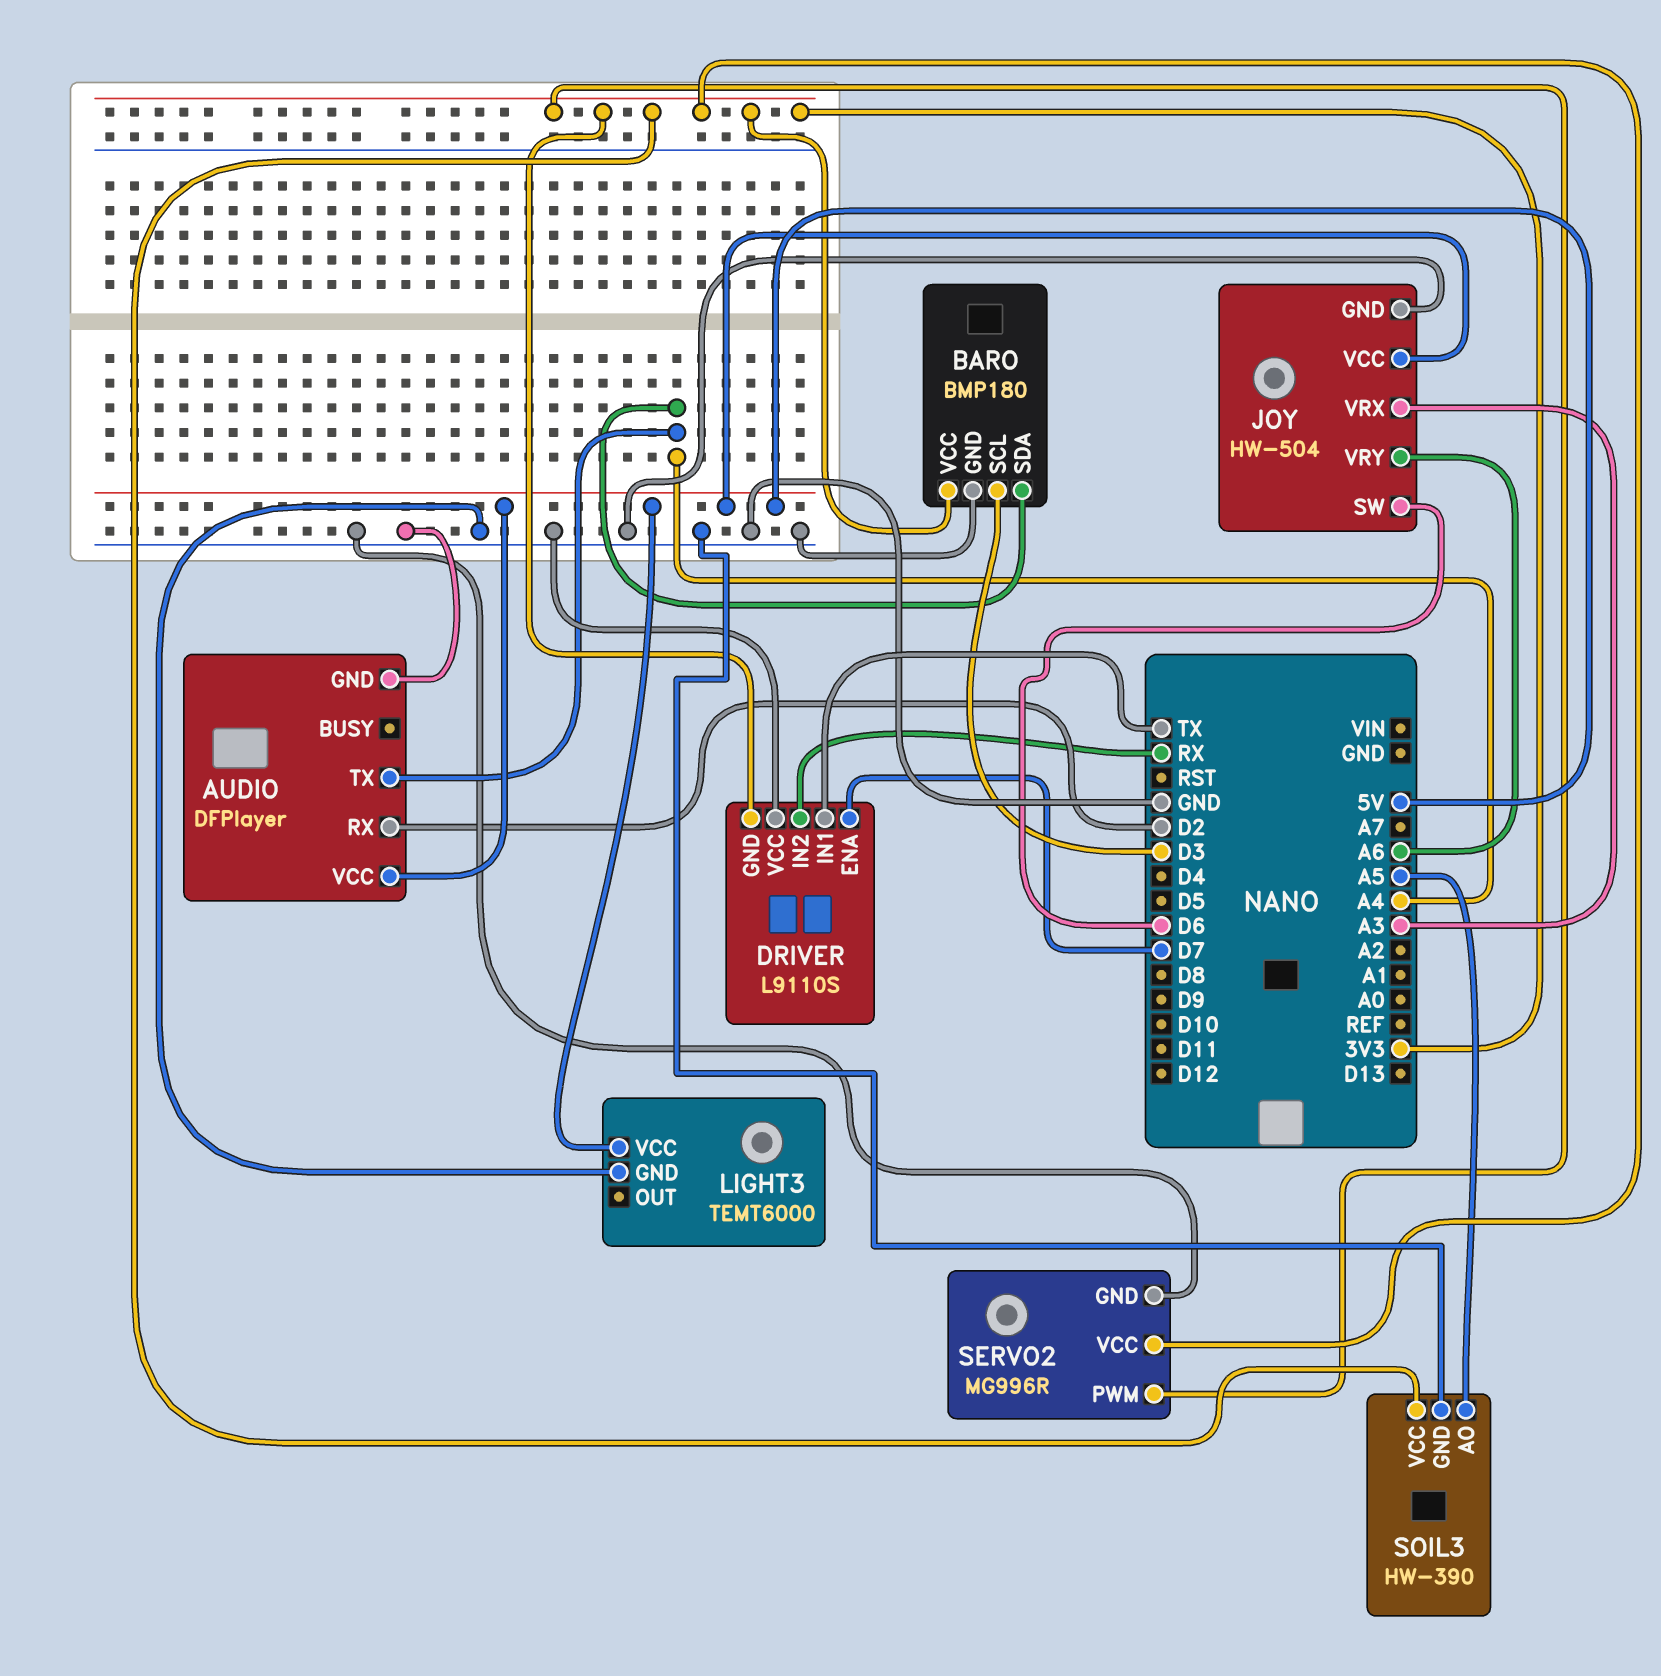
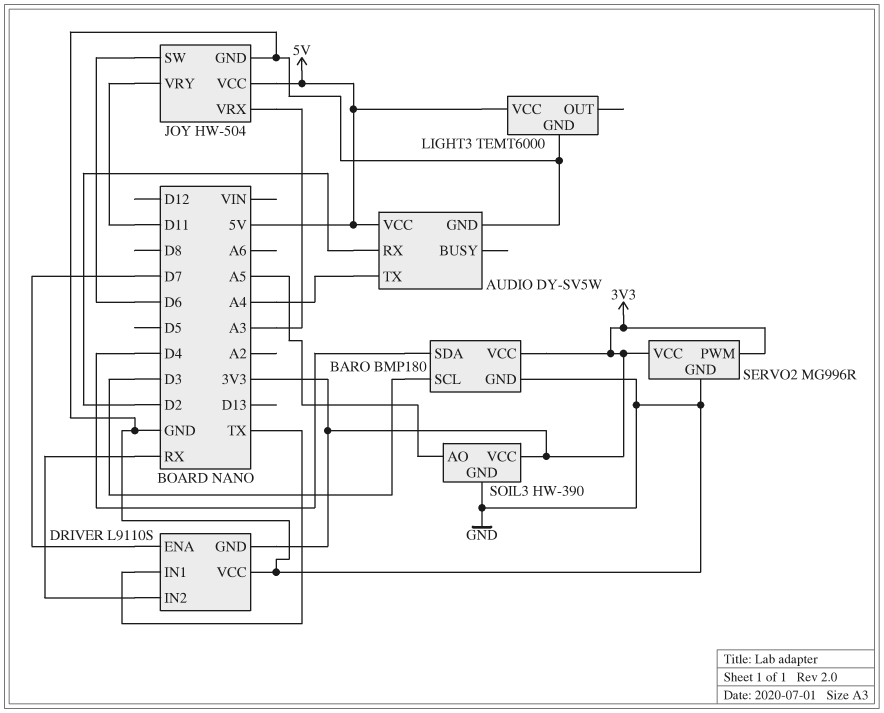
AUDIO: DFPlayer -> DY-SV5W
BARO pin SDA: A4 -> D4
JOY pin VRY: A6 -> D11

